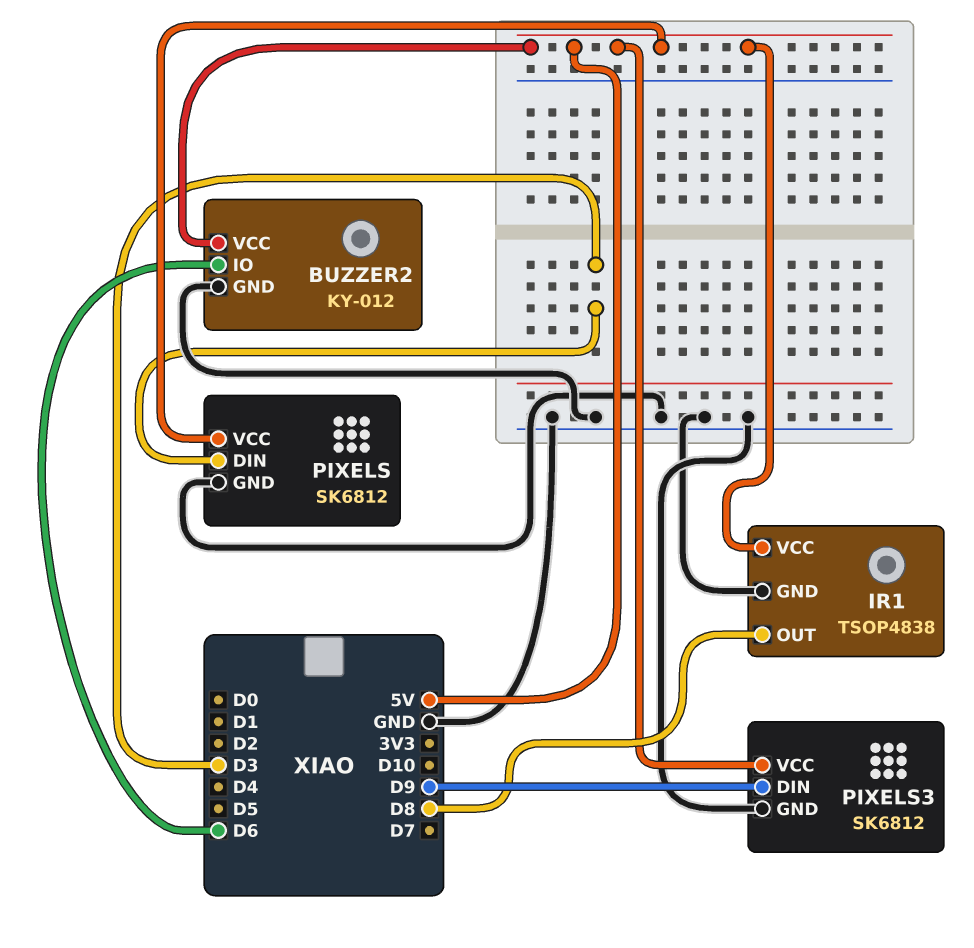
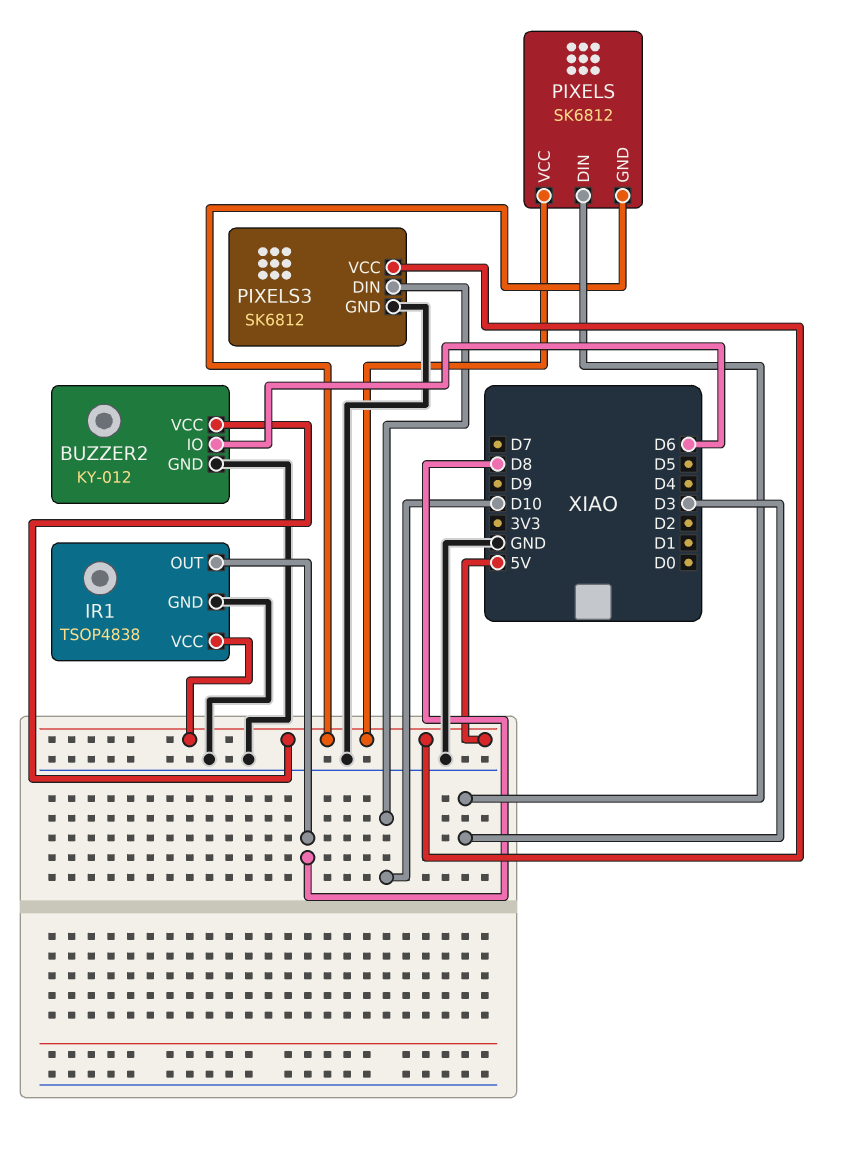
PIXELS pin GND: GND -> 5V
PIXELS3 pin DIN: D9 -> D10

